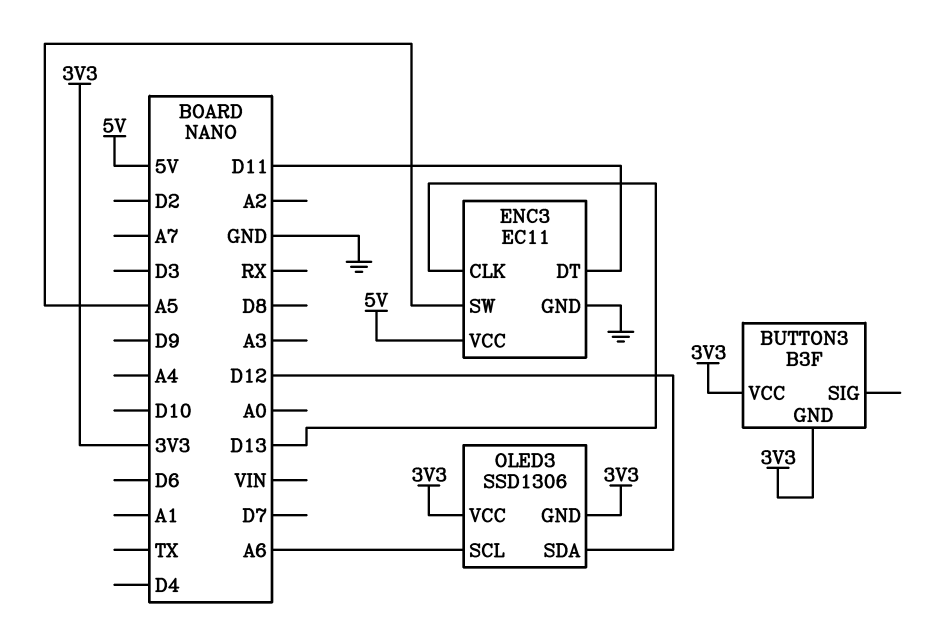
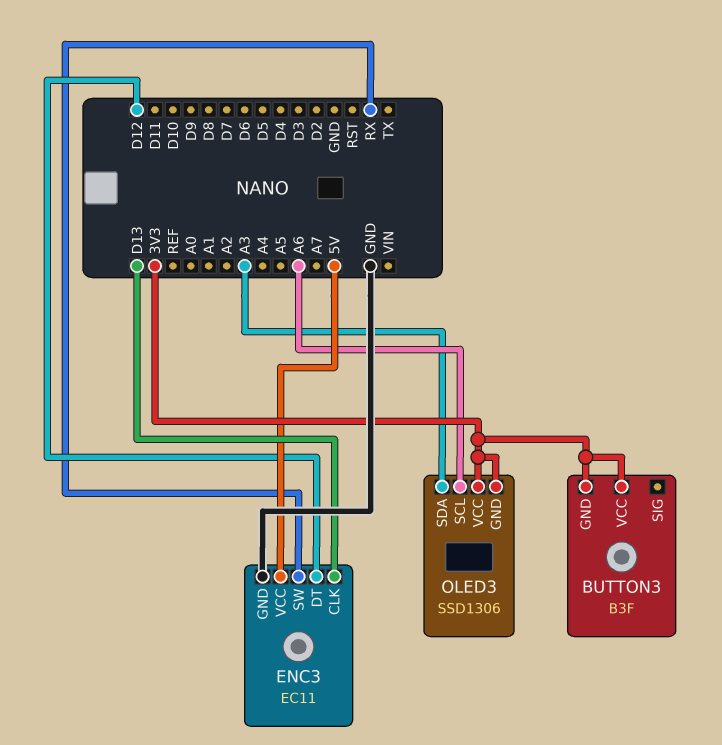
ENC3 pin DT: D11 -> D12
ENC3 pin SW: A5 -> RX
OLED3 pin SDA: D12 -> A3

